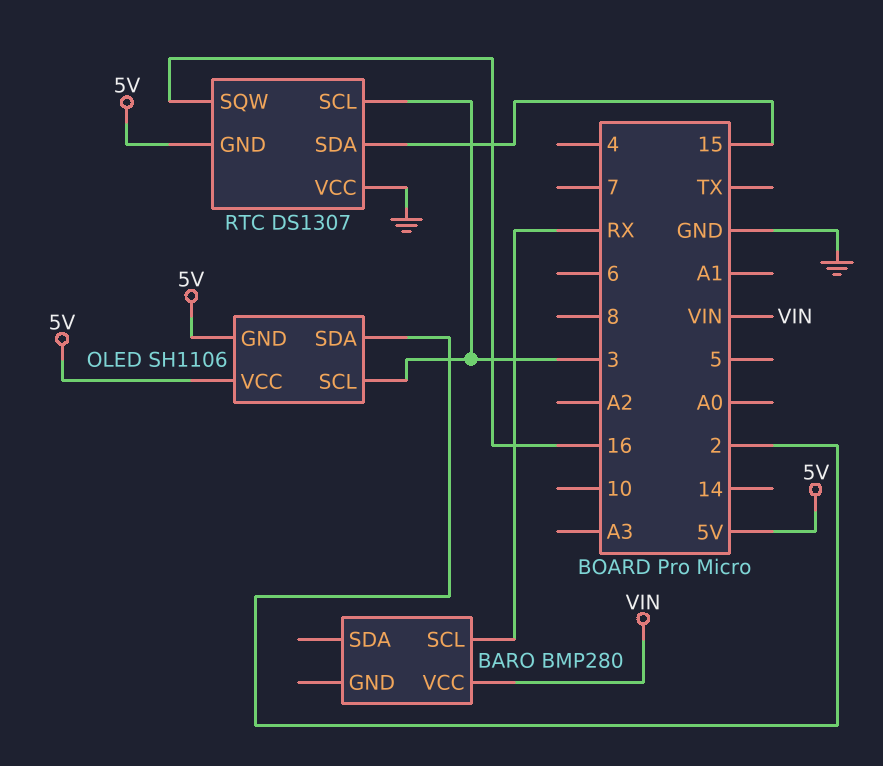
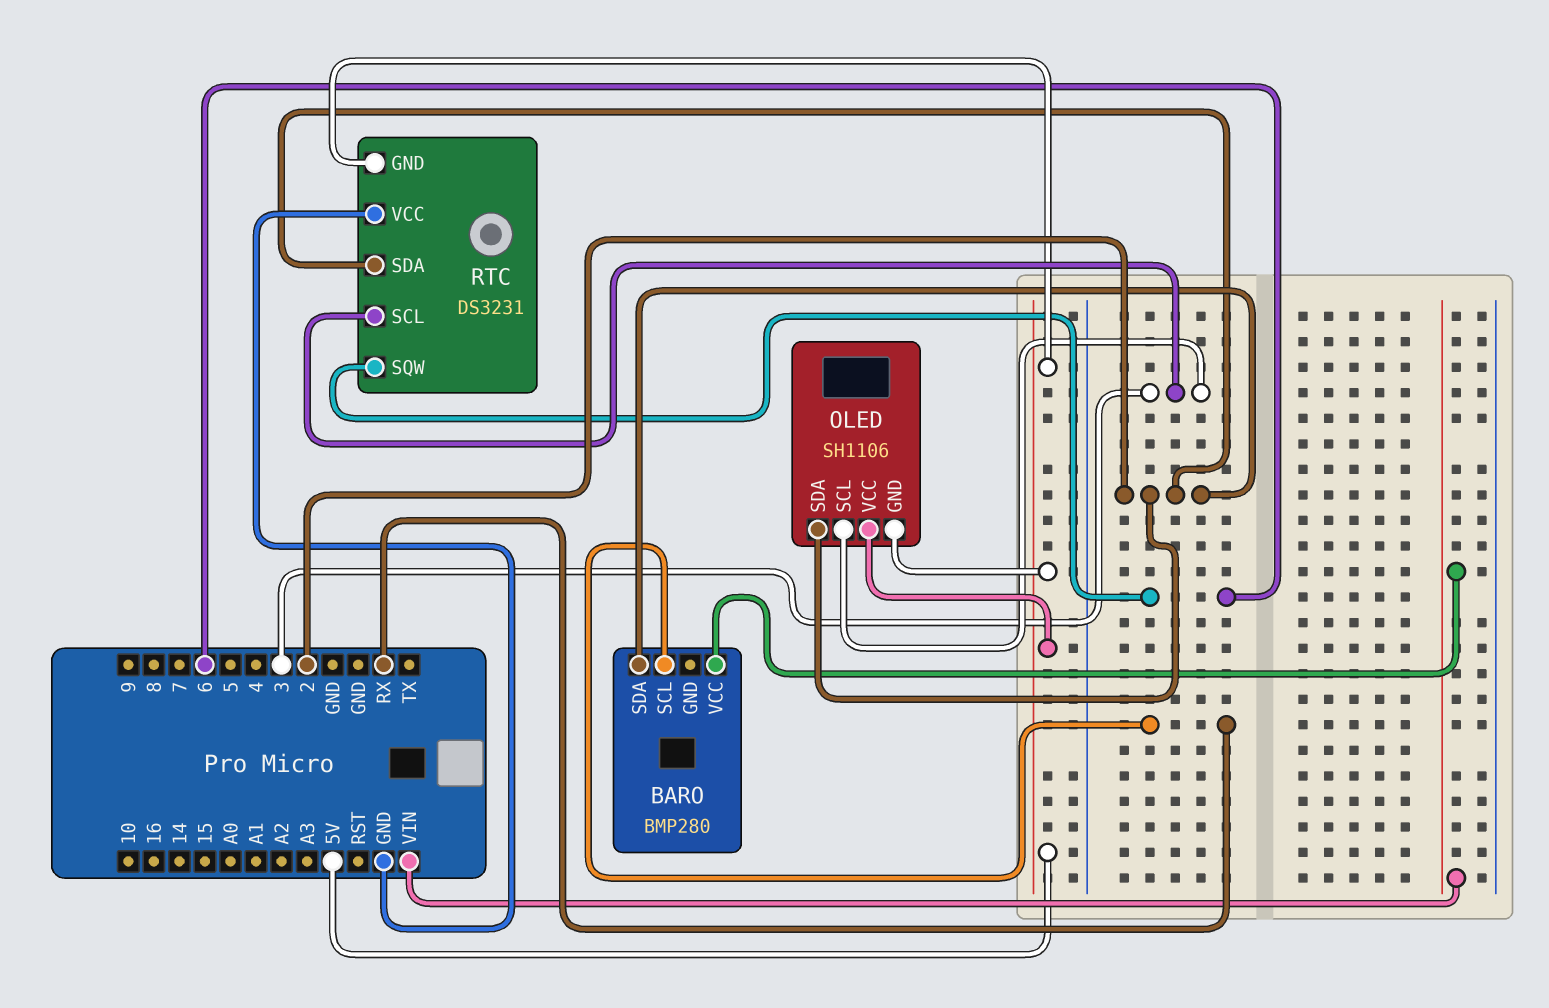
BARO pin SDA: none -> 2
RTC: DS1307 -> DS3231
RTC pin SDA: 15 -> 2
RTC pin SQW: 16 -> 6

